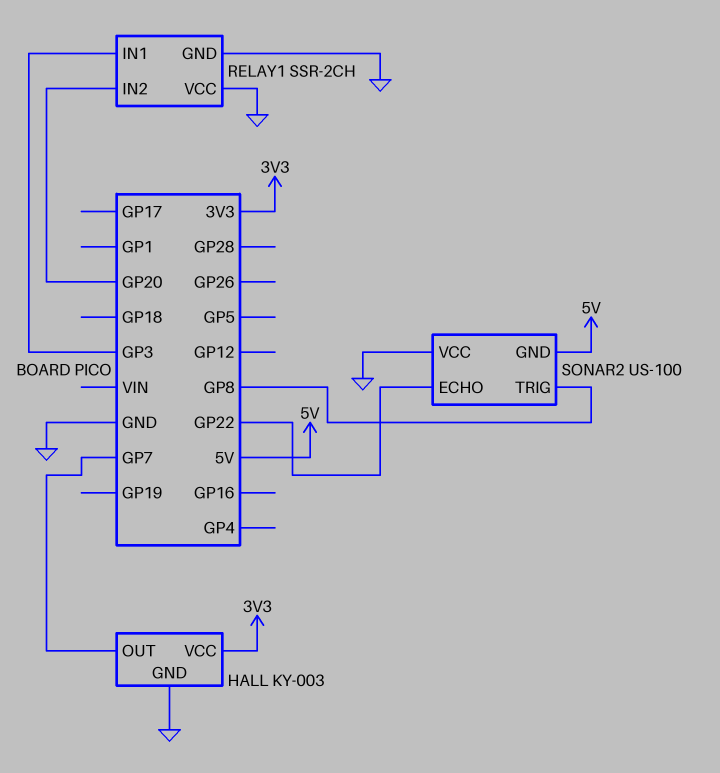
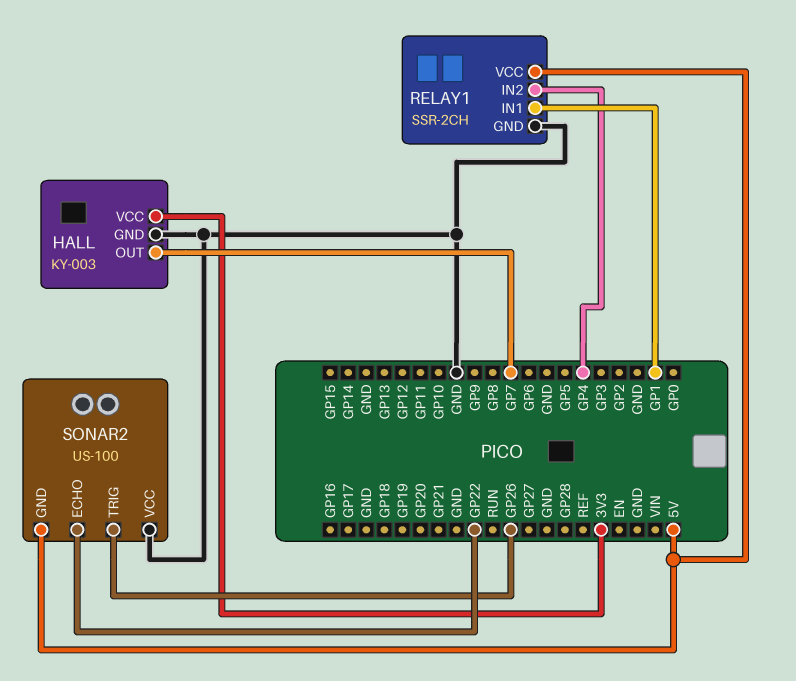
RELAY1 pin IN1: GP3 -> GP1
RELAY1 pin IN2: GP20 -> GP4
RELAY1 pin VCC: GND -> 5V
SONAR2 pin TRIG: GP8 -> GP26

